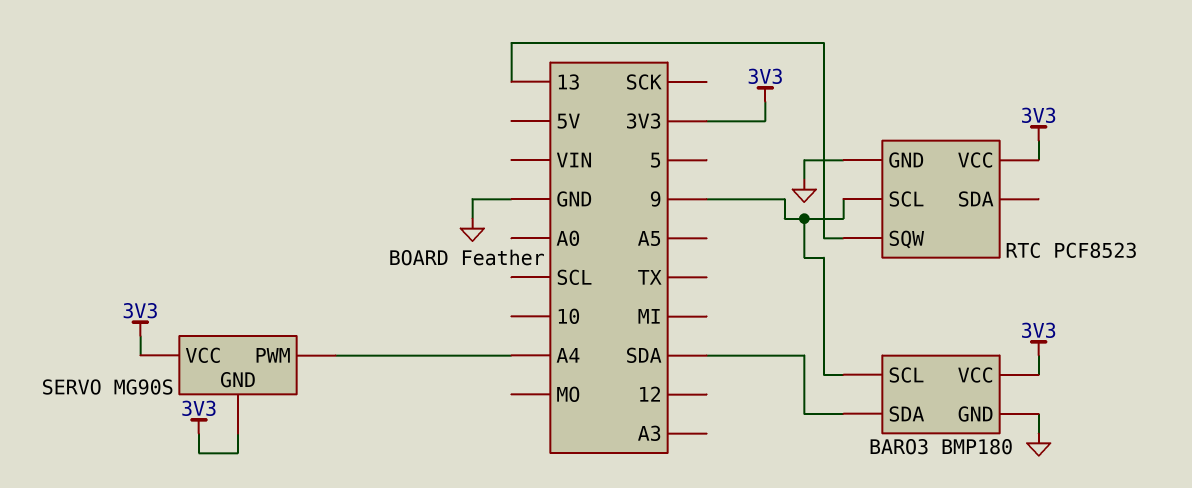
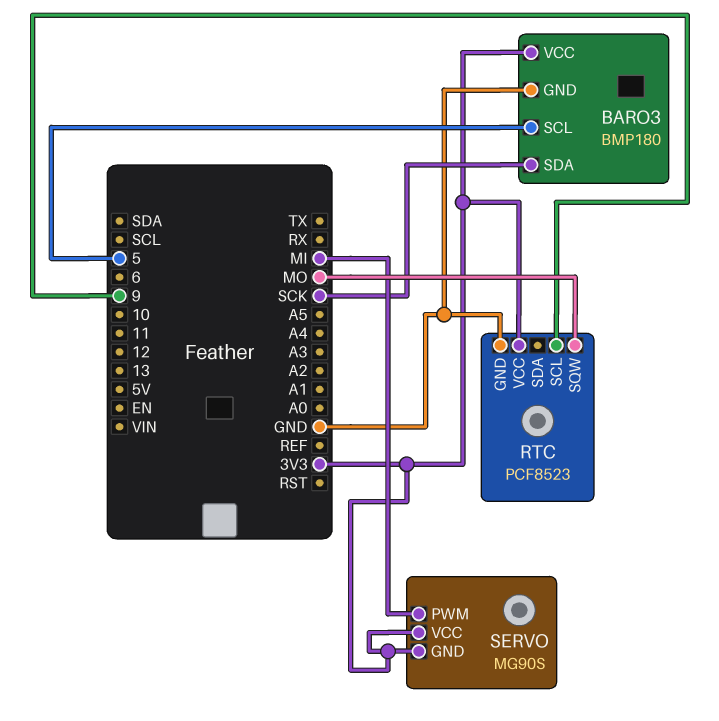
BARO3 pin SCL: 9 -> 5
BARO3 pin SDA: SDA -> SCK
RTC pin SQW: 13 -> MO
SERVO pin PWM: A4 -> MI

